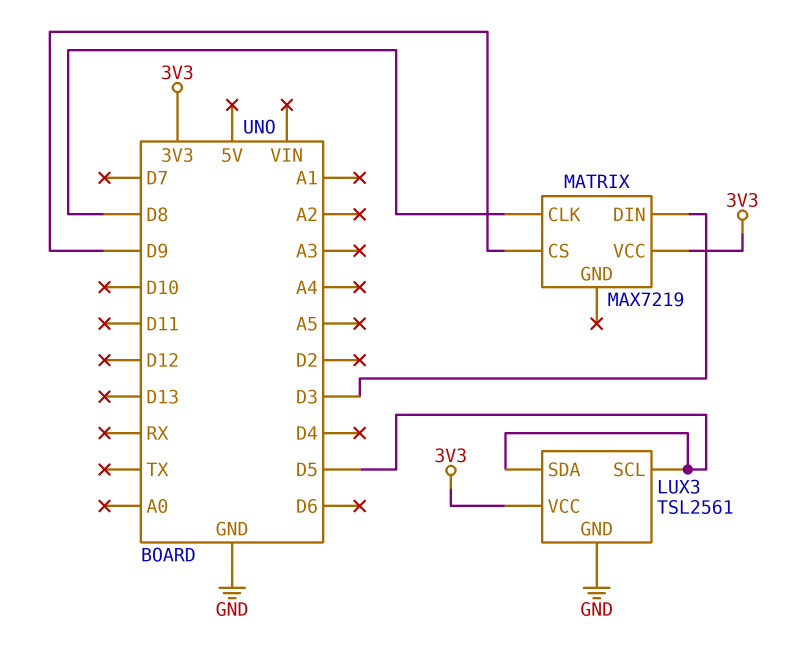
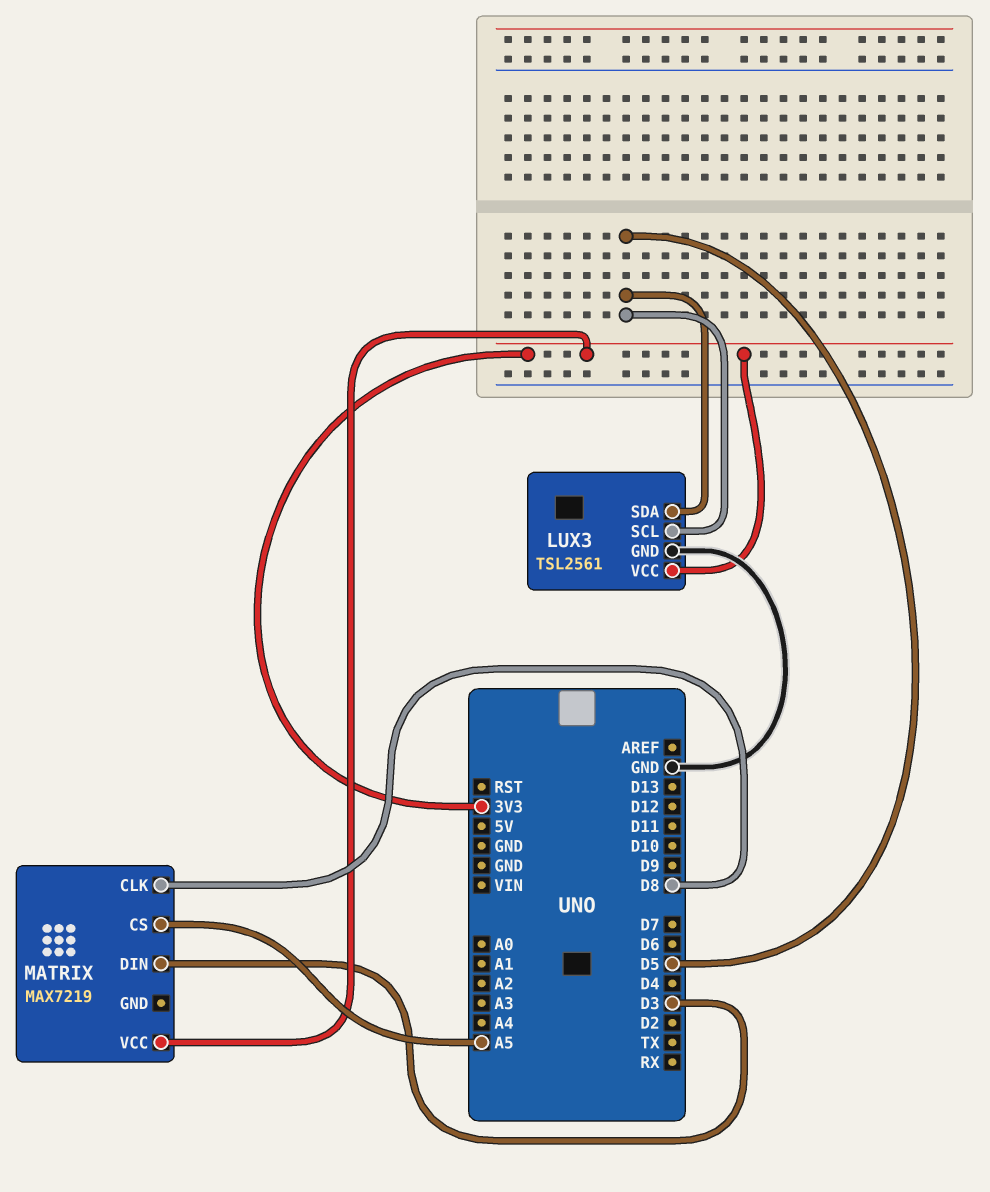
MATRIX pin CS: D9 -> A5

